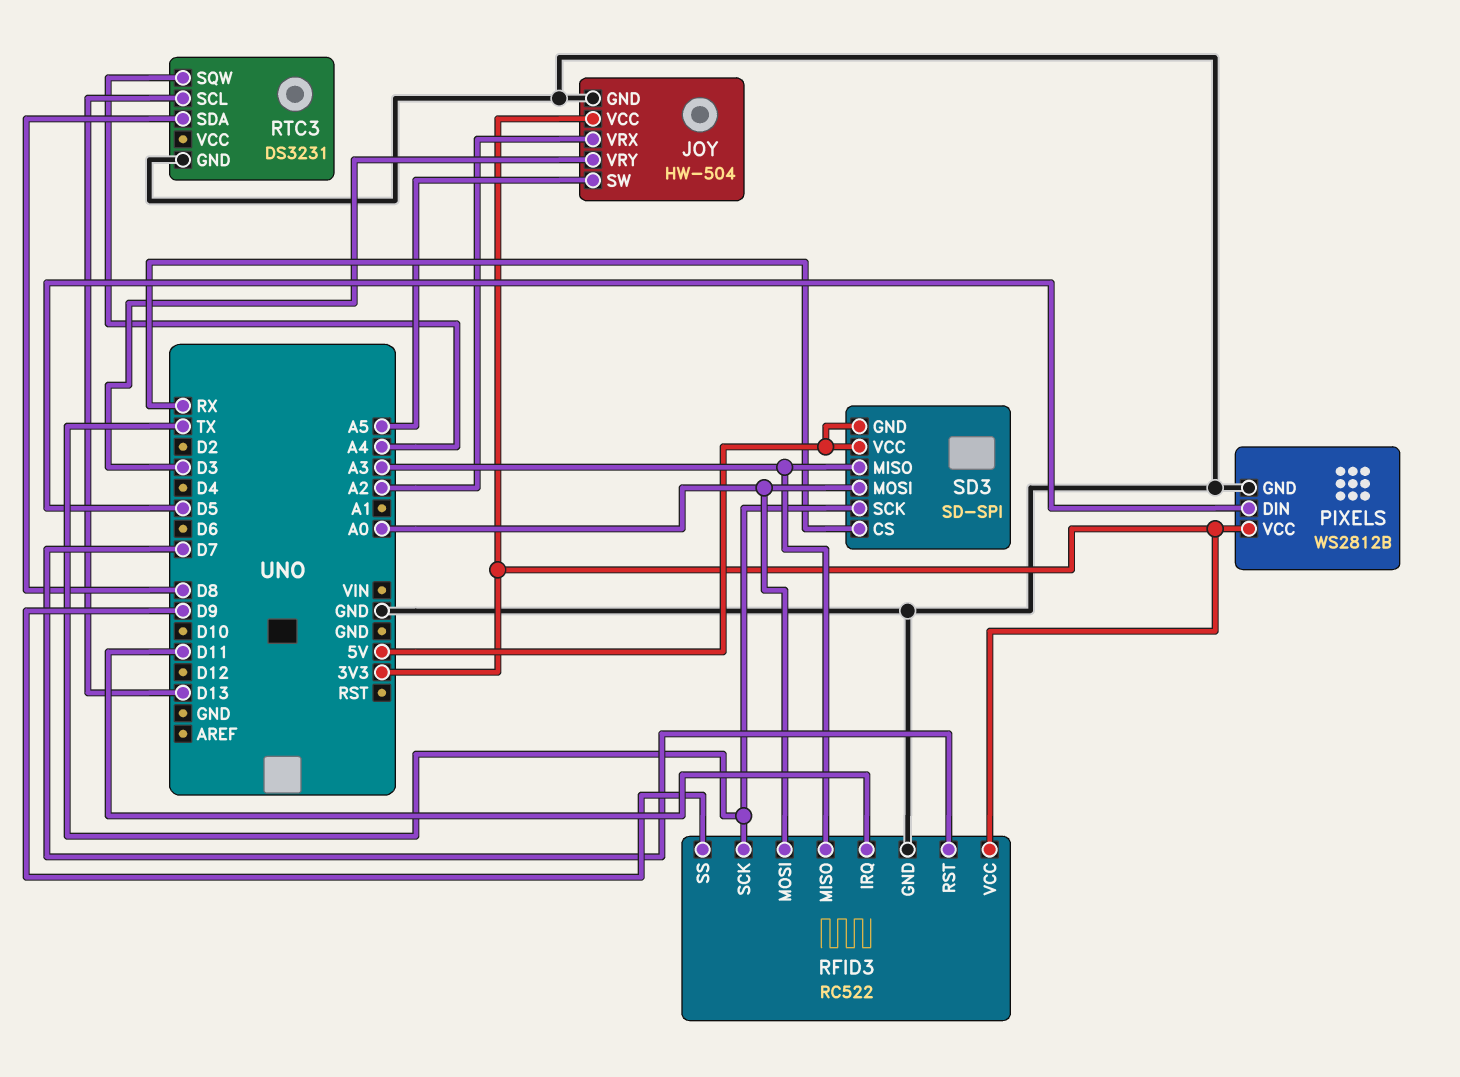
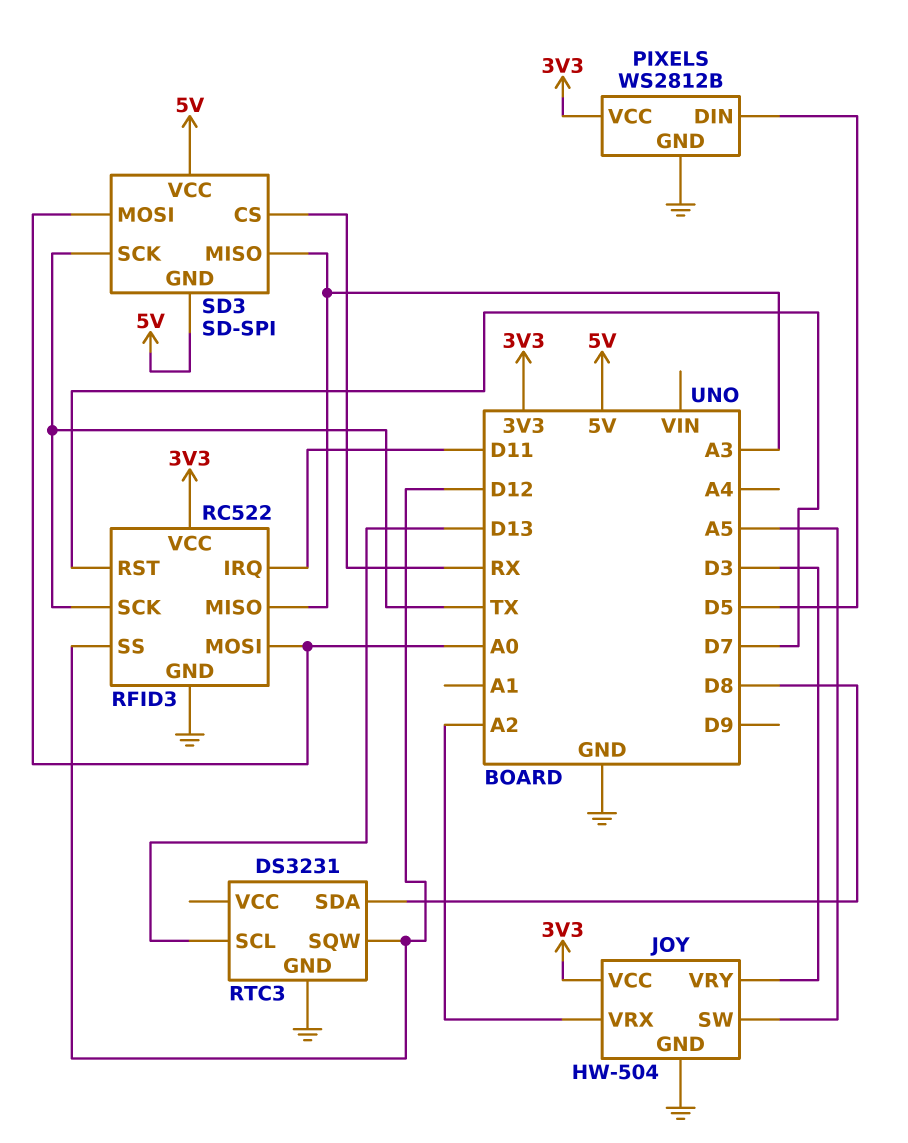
RFID3 pin SS: D9 -> D12
RTC3 pin SQW: A4 -> D12

